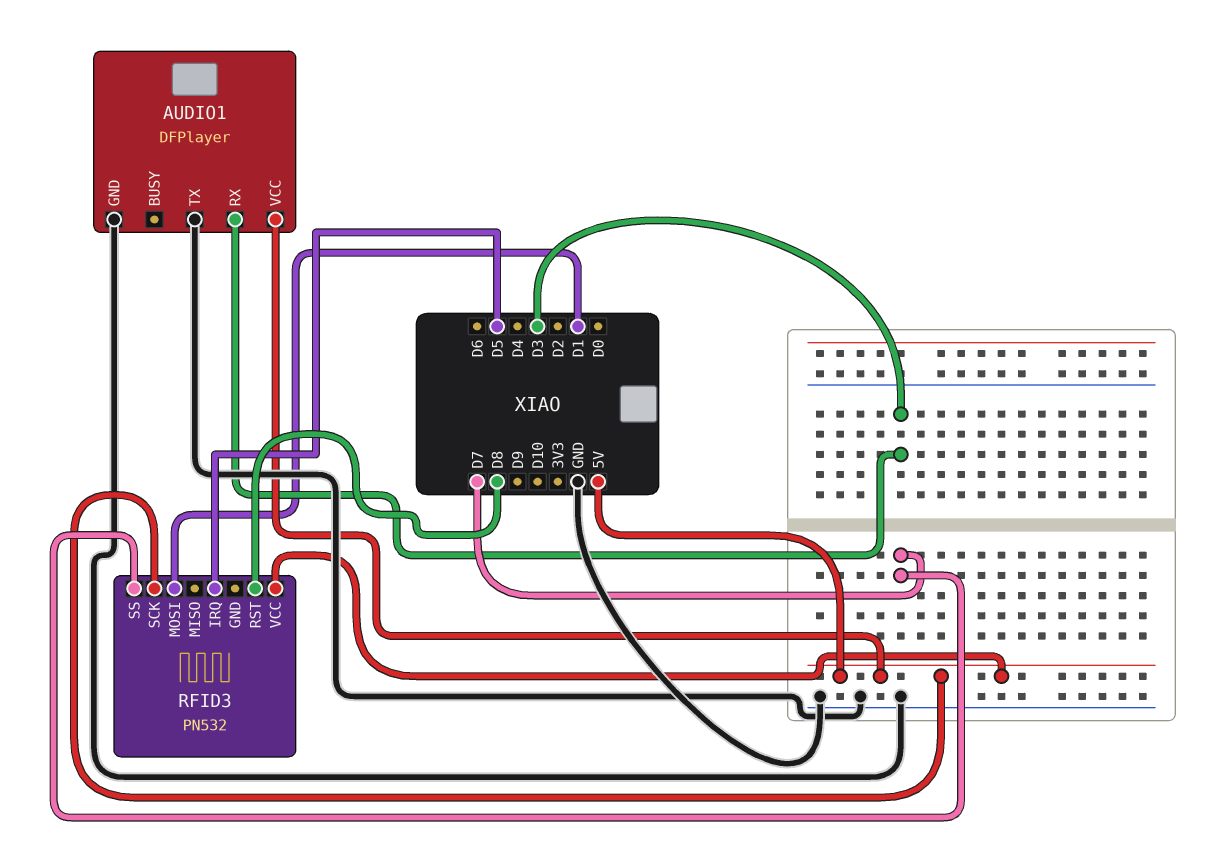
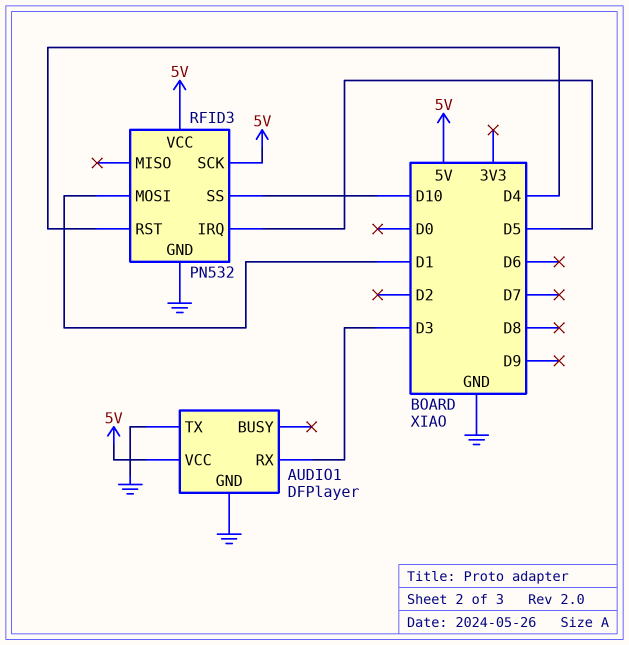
RFID3 pin GND: none -> GND
RFID3 pin RST: D8 -> D4
RFID3 pin SS: D7 -> D10

